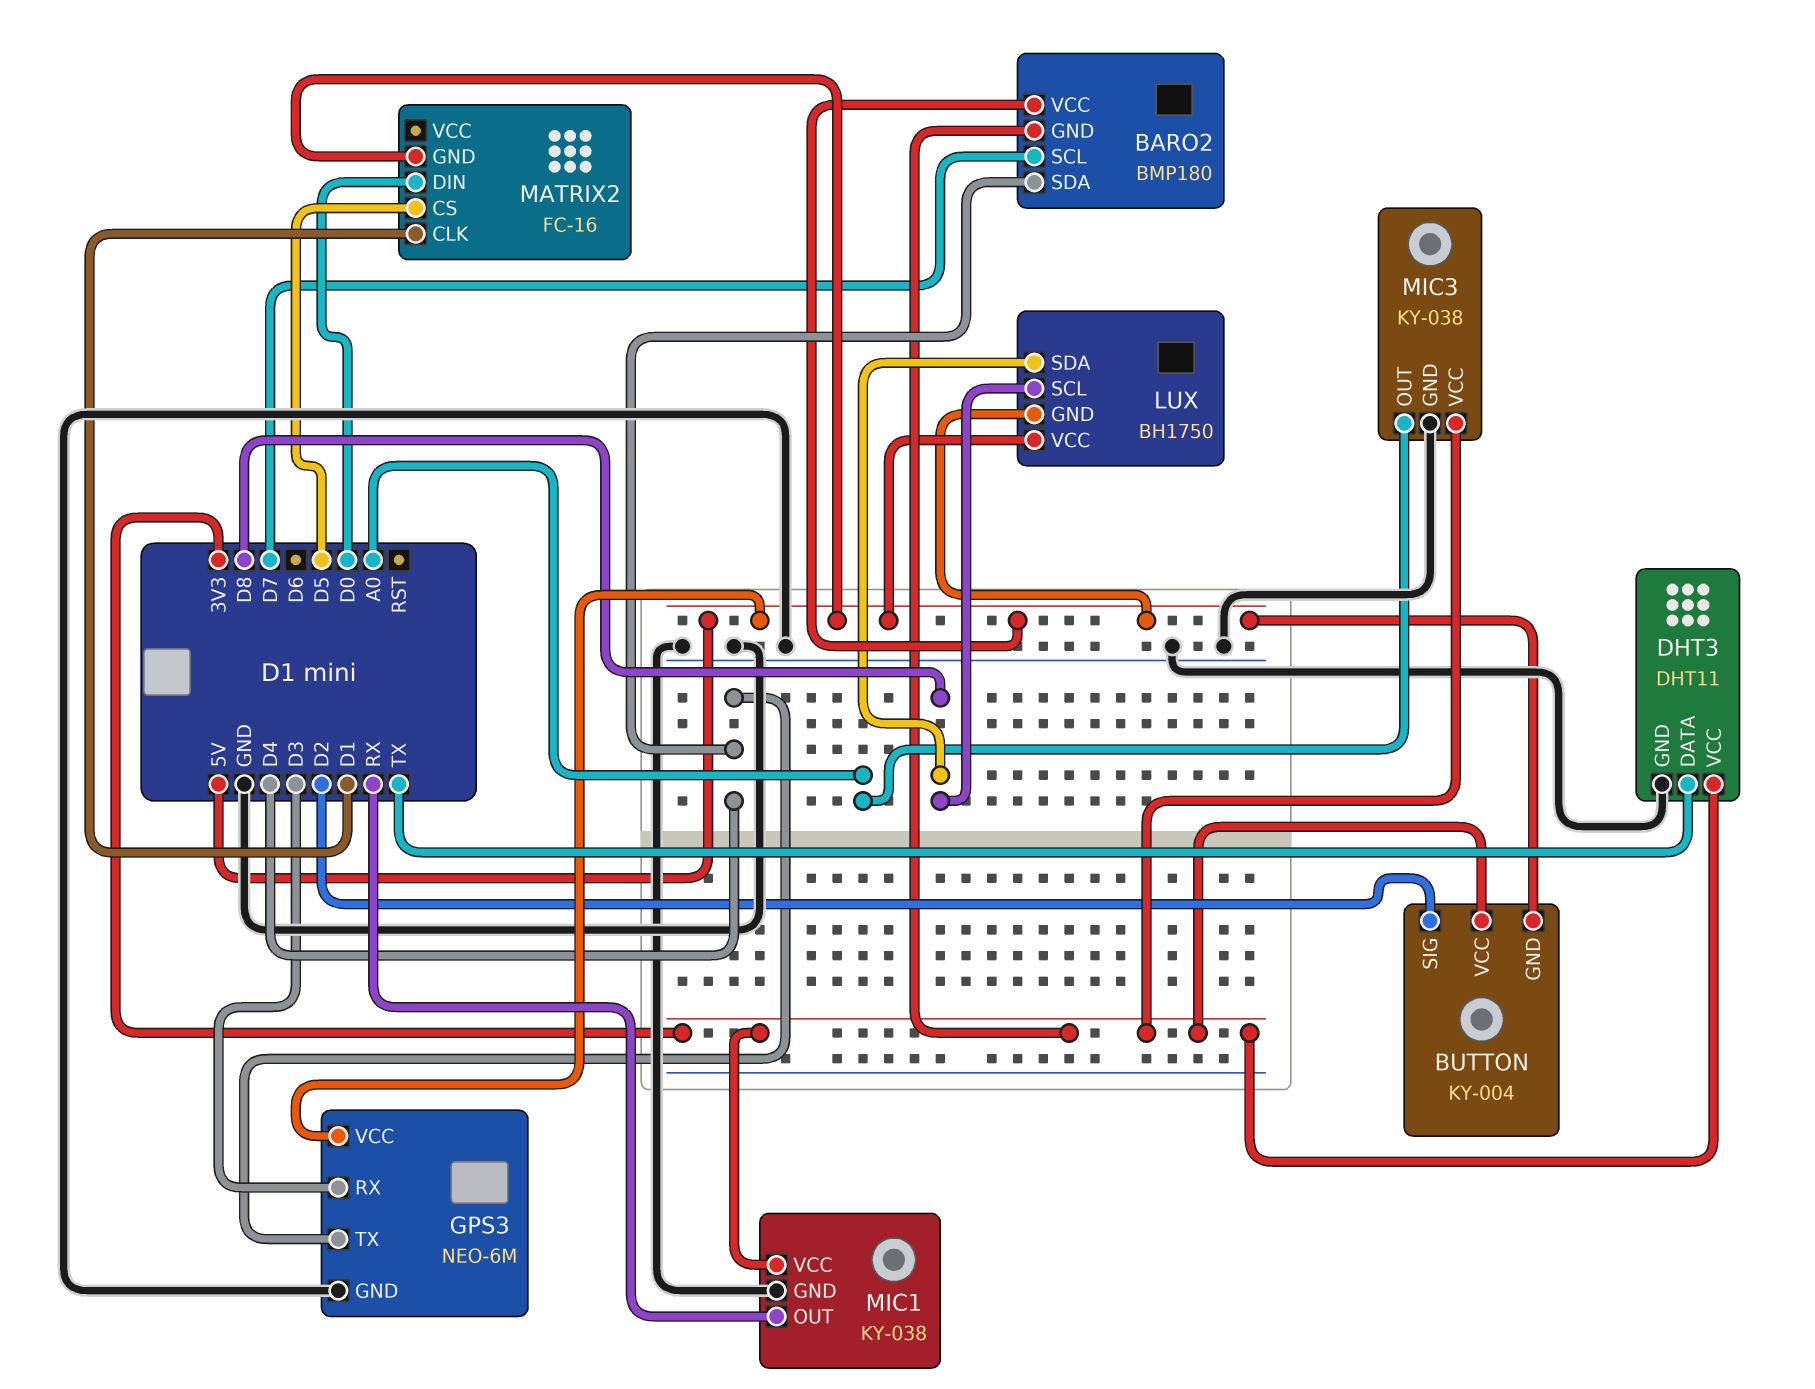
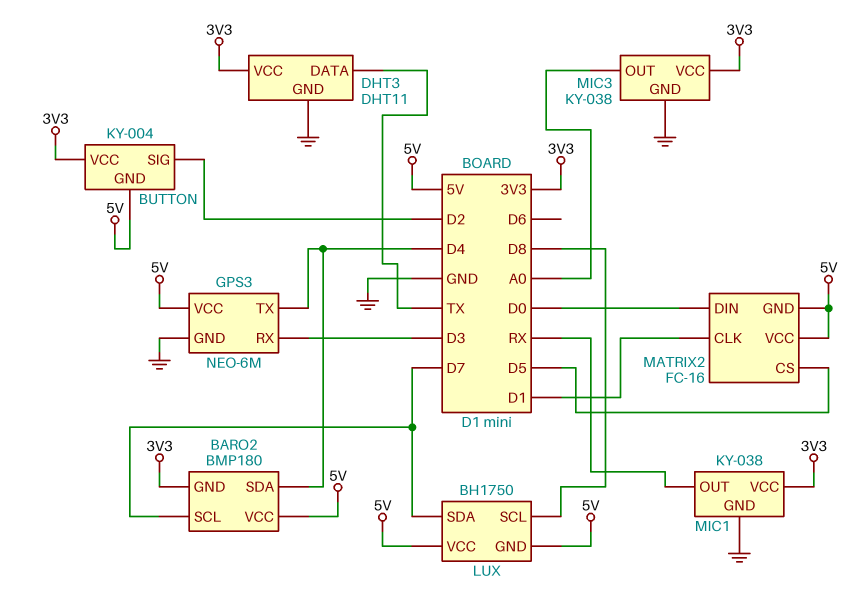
LUX pin SDA: D8 -> D7
MATRIX2 pin VCC: none -> 5V

